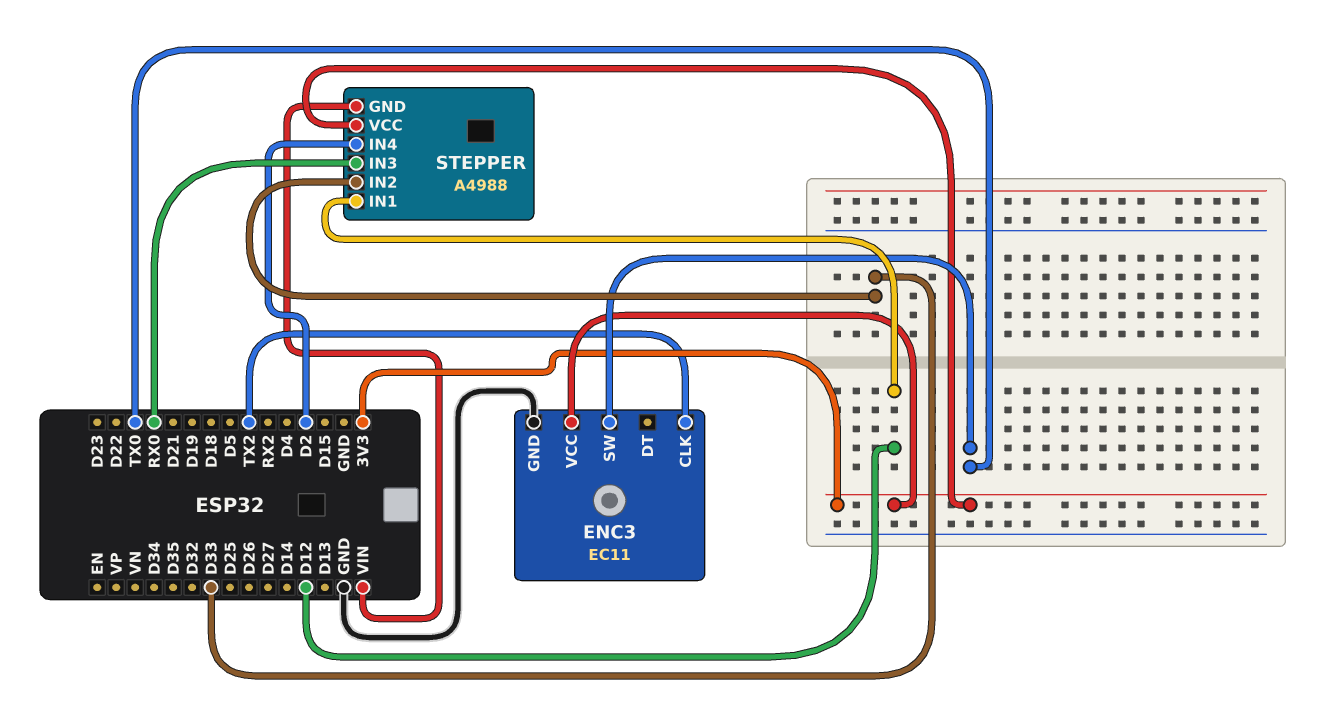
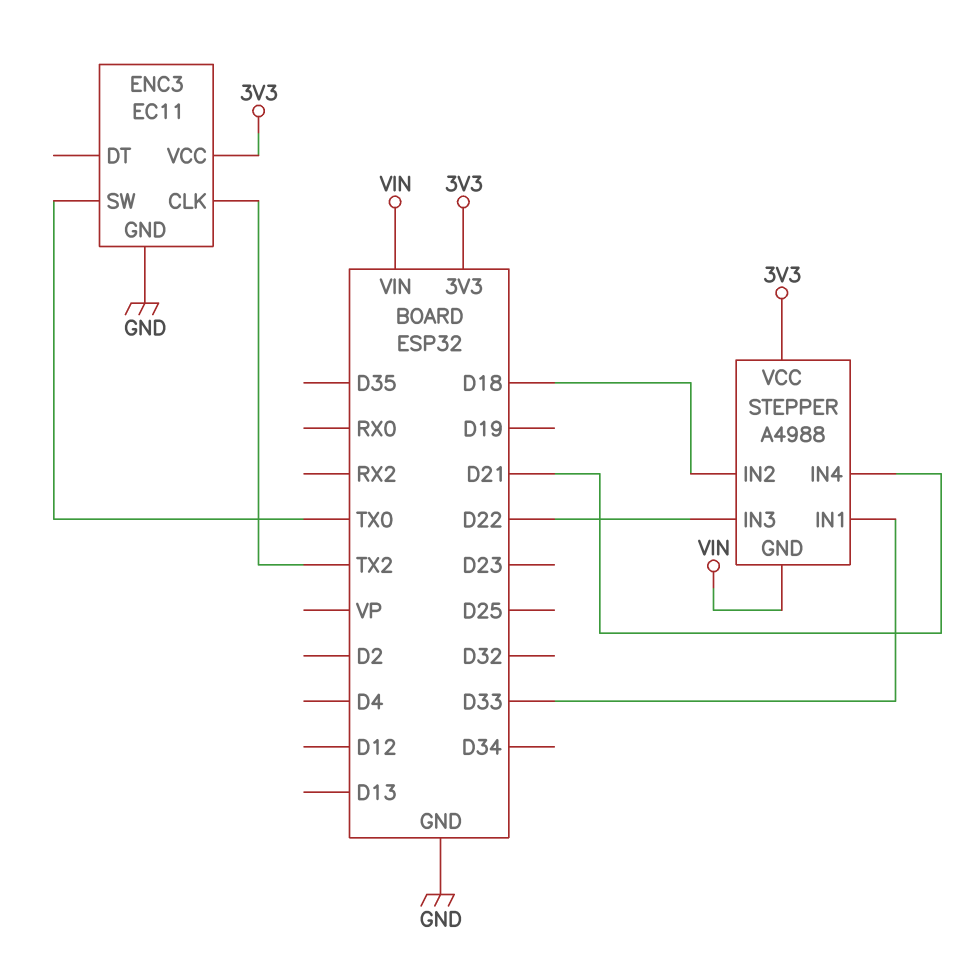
STEPPER pin IN1: D12 -> D33
STEPPER pin IN2: D33 -> D18
STEPPER pin IN3: RX0 -> D22
STEPPER pin IN4: D2 -> D21

